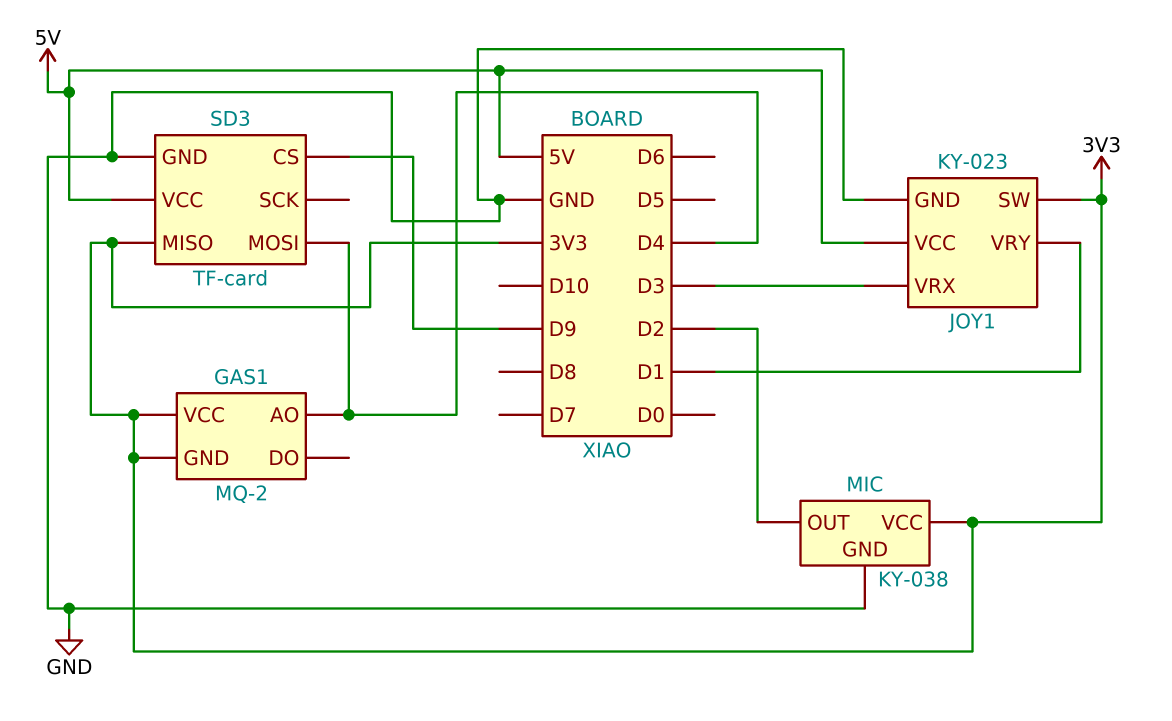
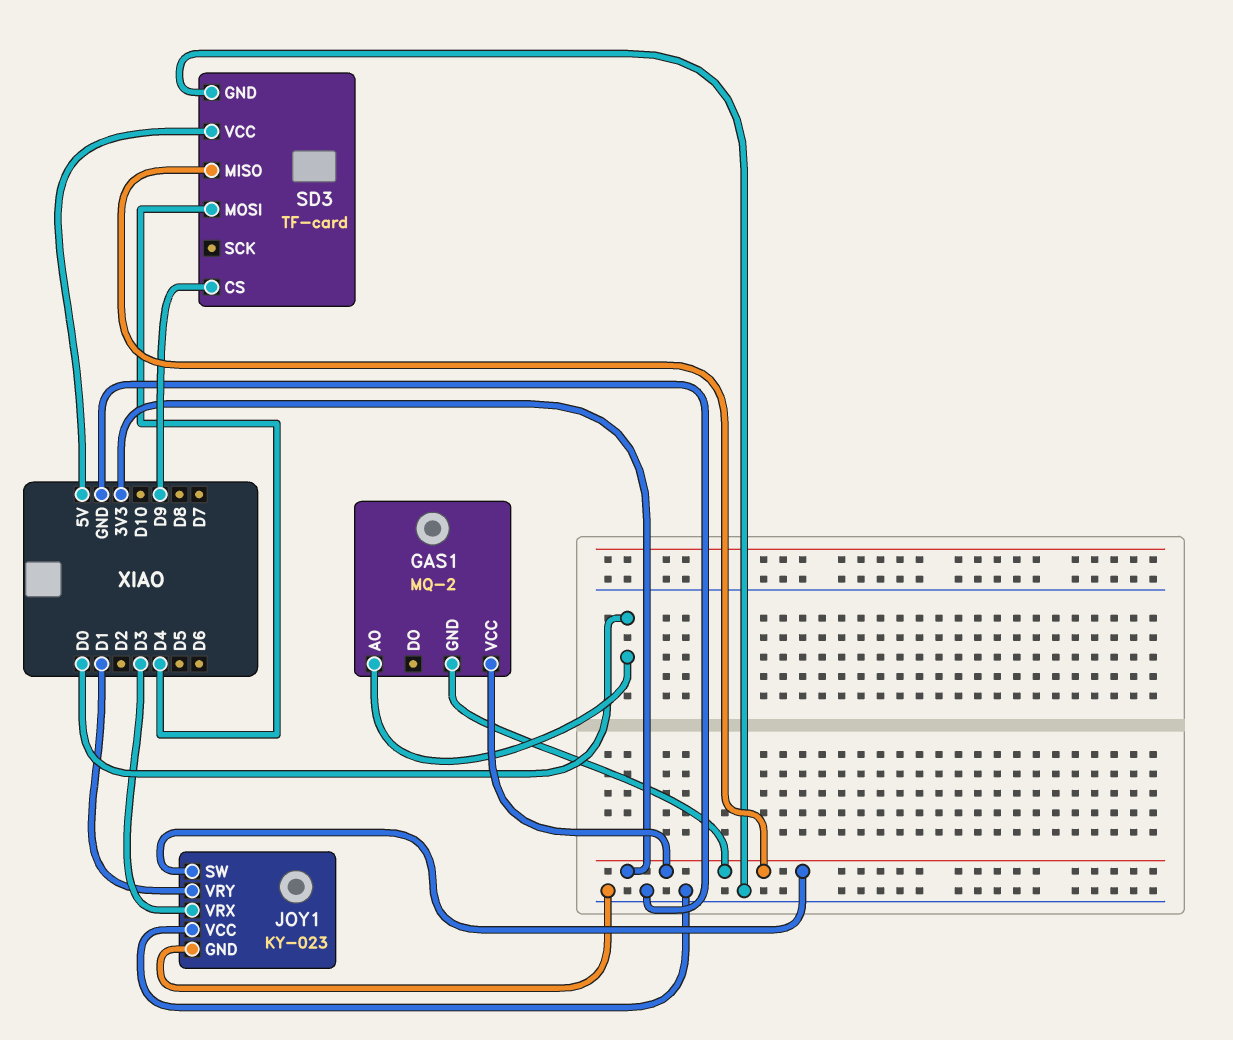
GAS1 pin AO: D4 -> D0
JOY1 pin VCC: 5V -> GND
MIC: KY-038 -> none
MIC pin GND: GND -> none
MIC pin OUT: D2 -> none
MIC pin VCC: 3V3 -> none

